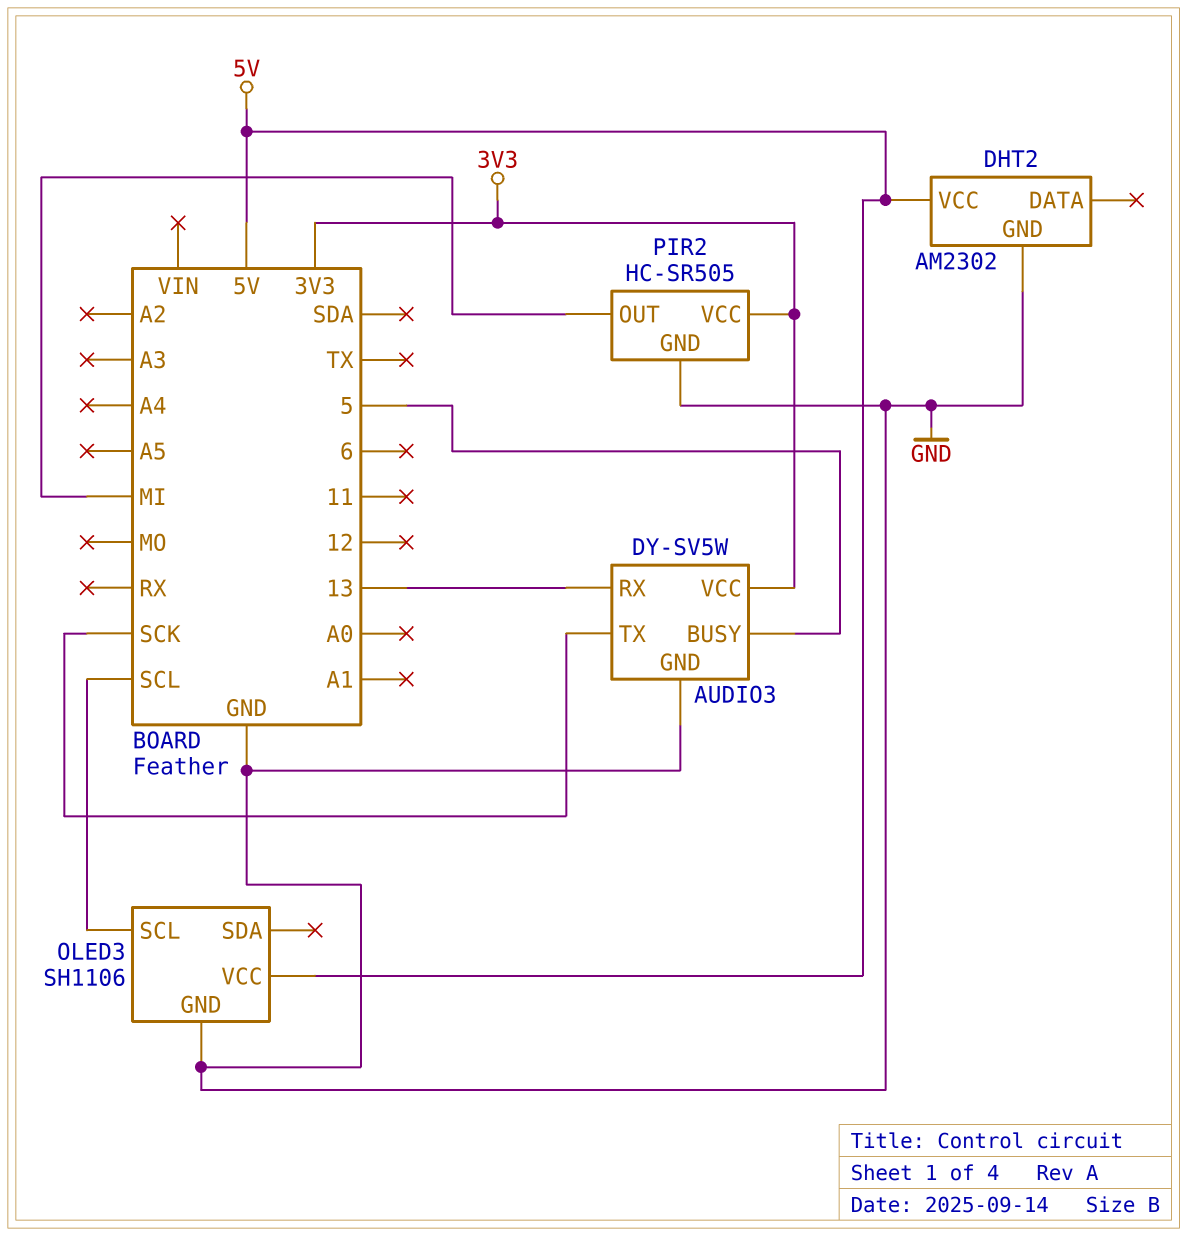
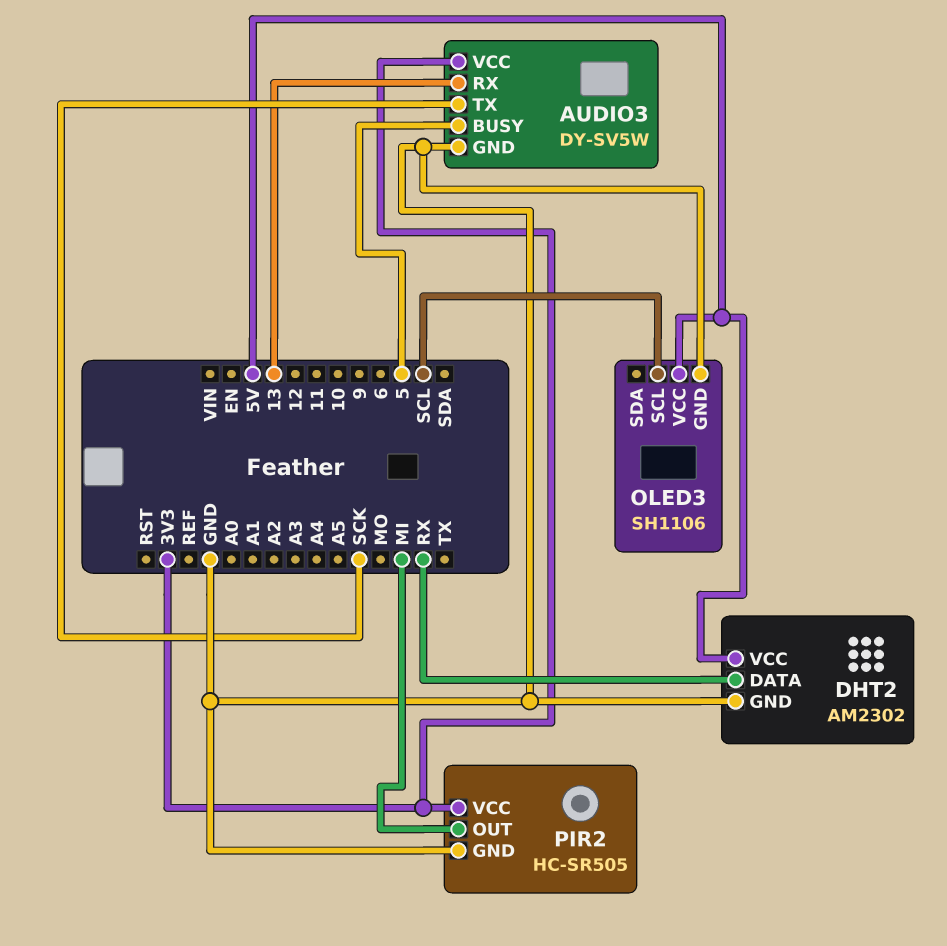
DHT2 pin DATA: none -> RX

